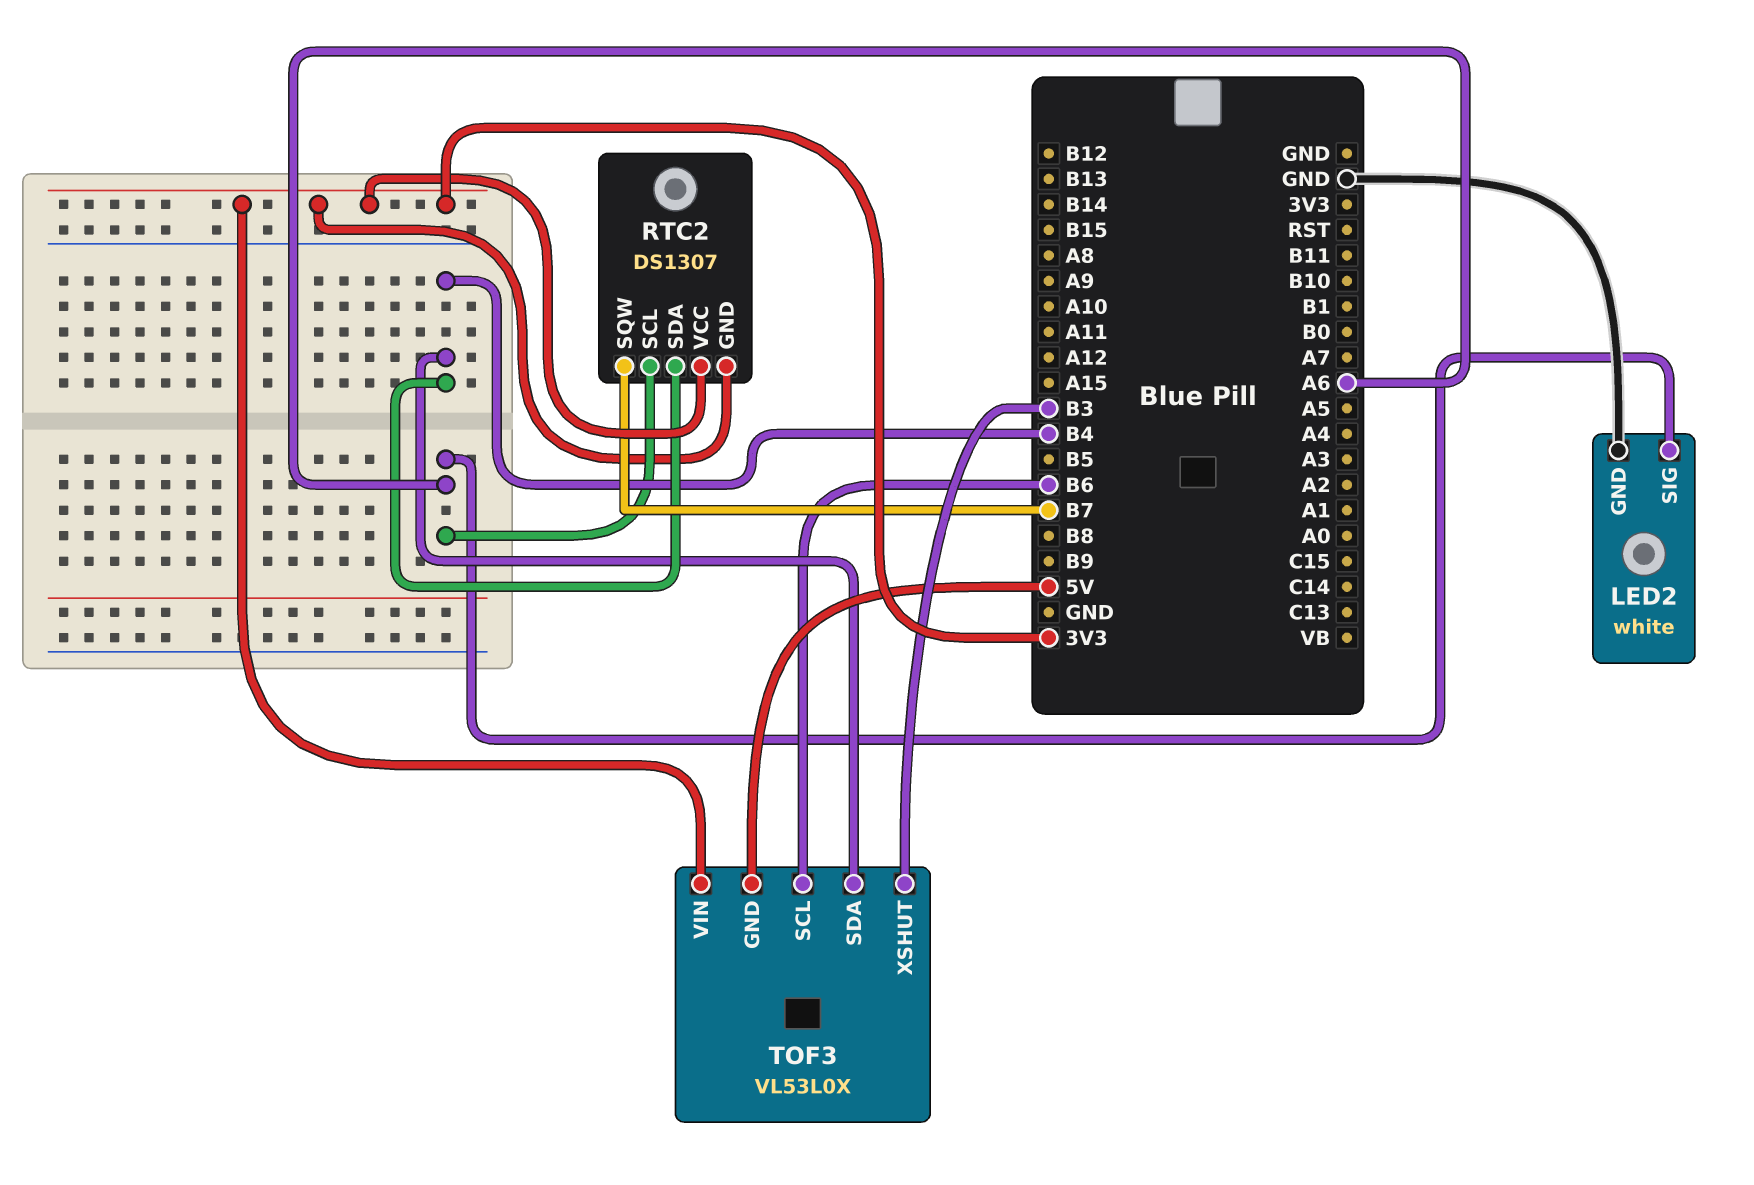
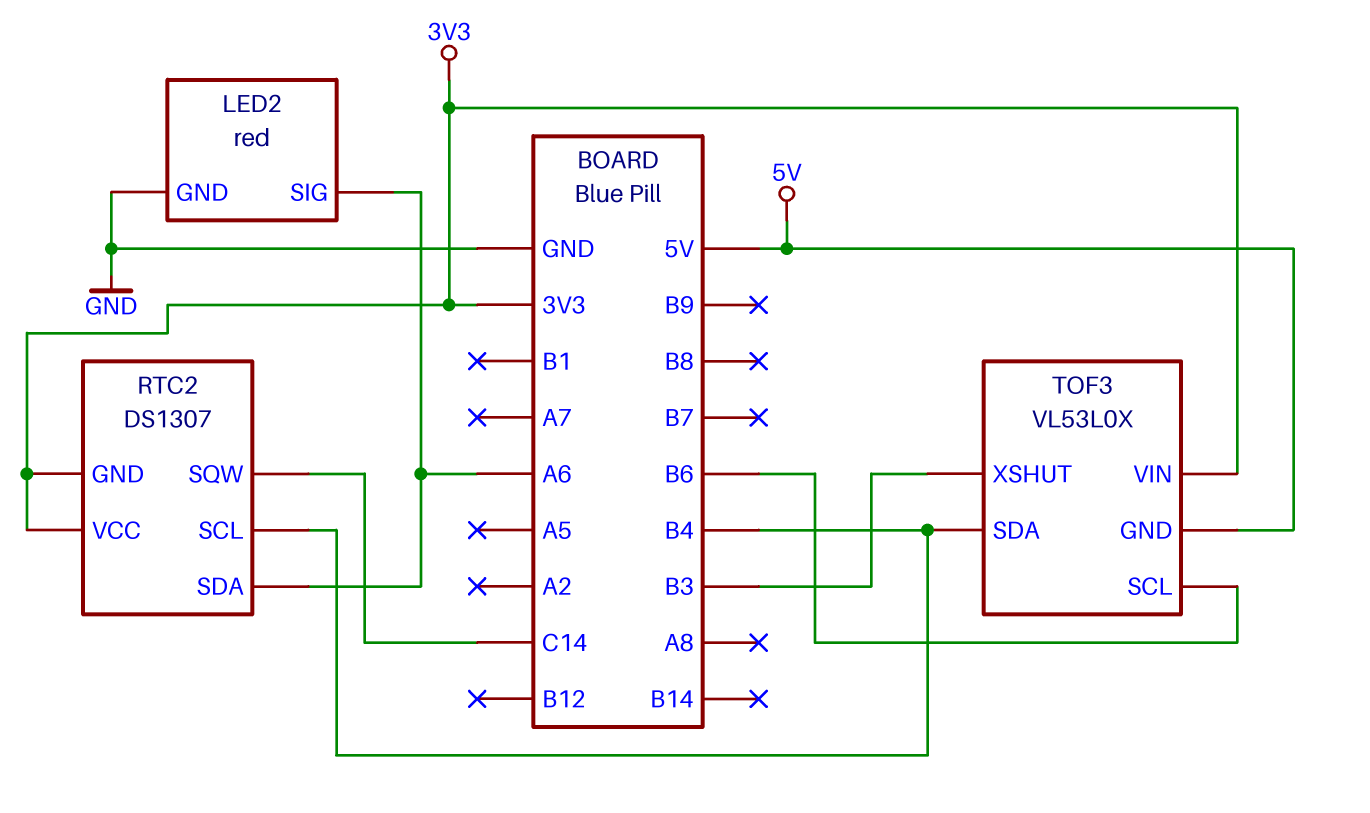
LED2: white -> red
RTC2 pin SCL: A6 -> B4
RTC2 pin SDA: B4 -> A6
RTC2 pin SQW: B7 -> C14

